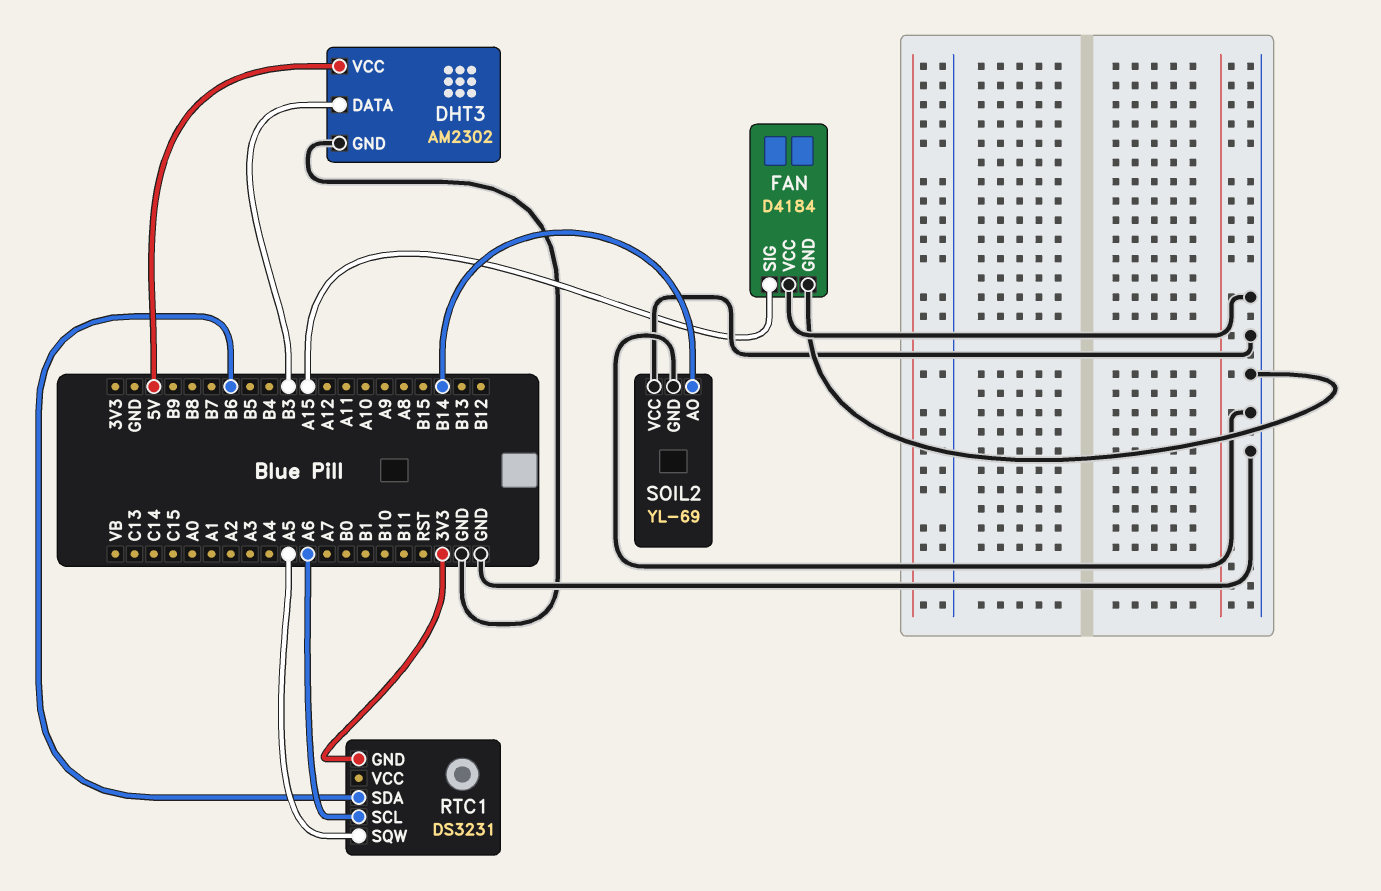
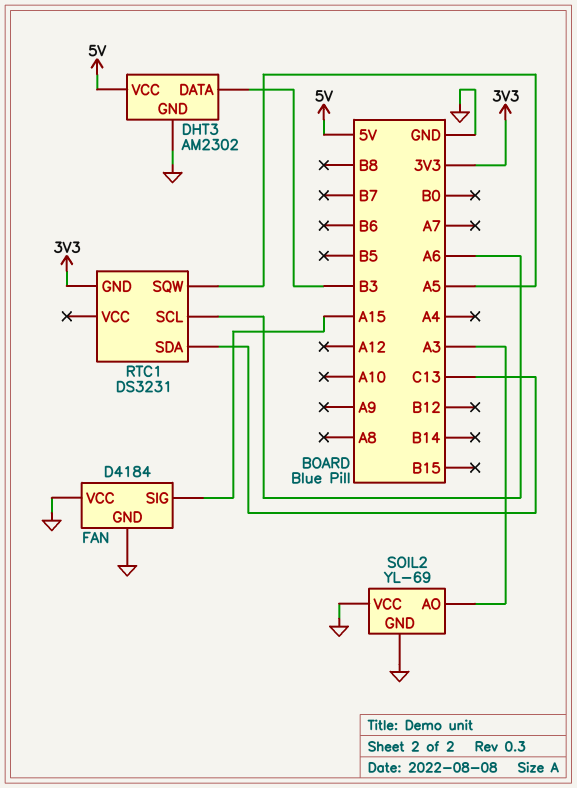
RTC1 pin SDA: B6 -> C13
SOIL2 pin AO: B14 -> A3

